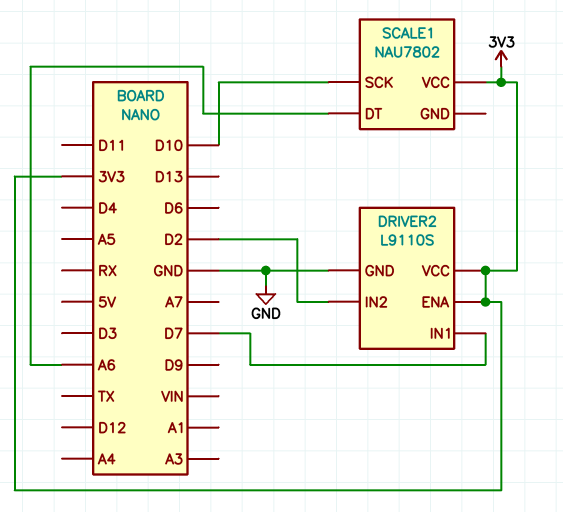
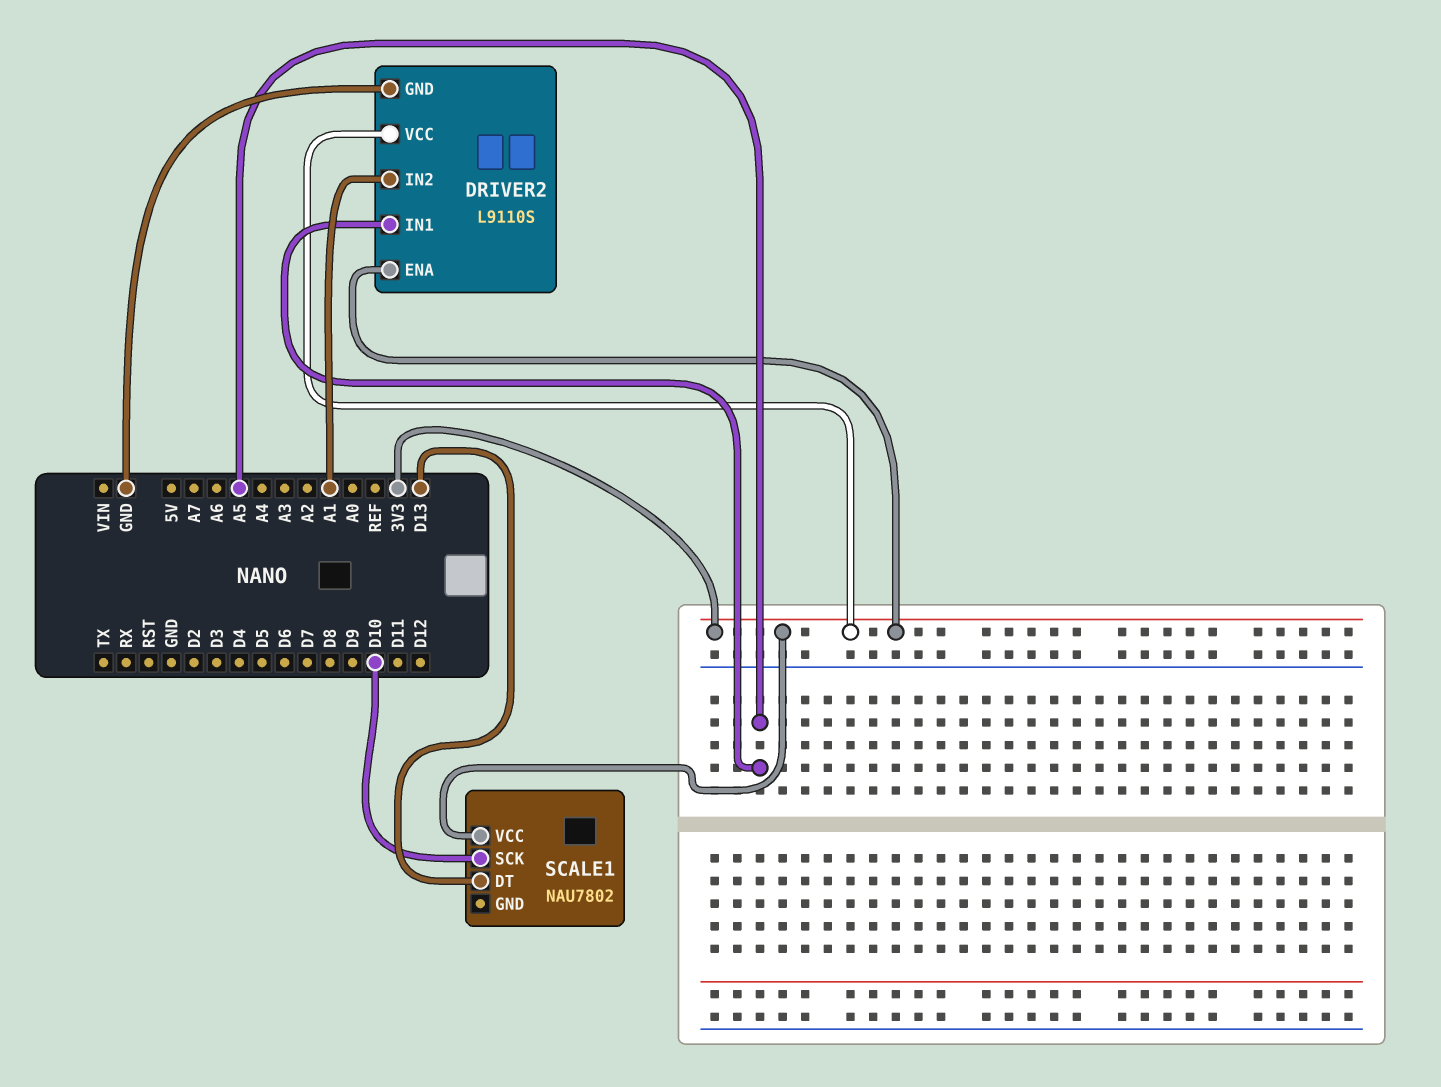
DRIVER2 pin IN1: D7 -> A5
DRIVER2 pin IN2: D2 -> A1
SCALE1 pin DT: A6 -> D13

